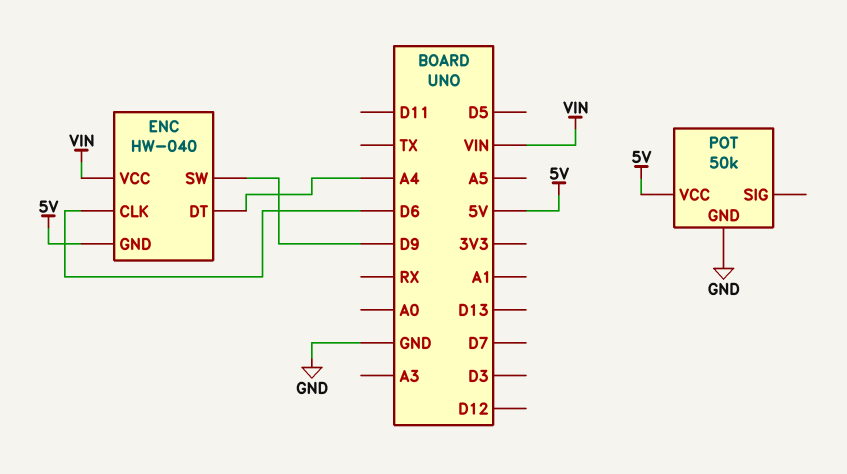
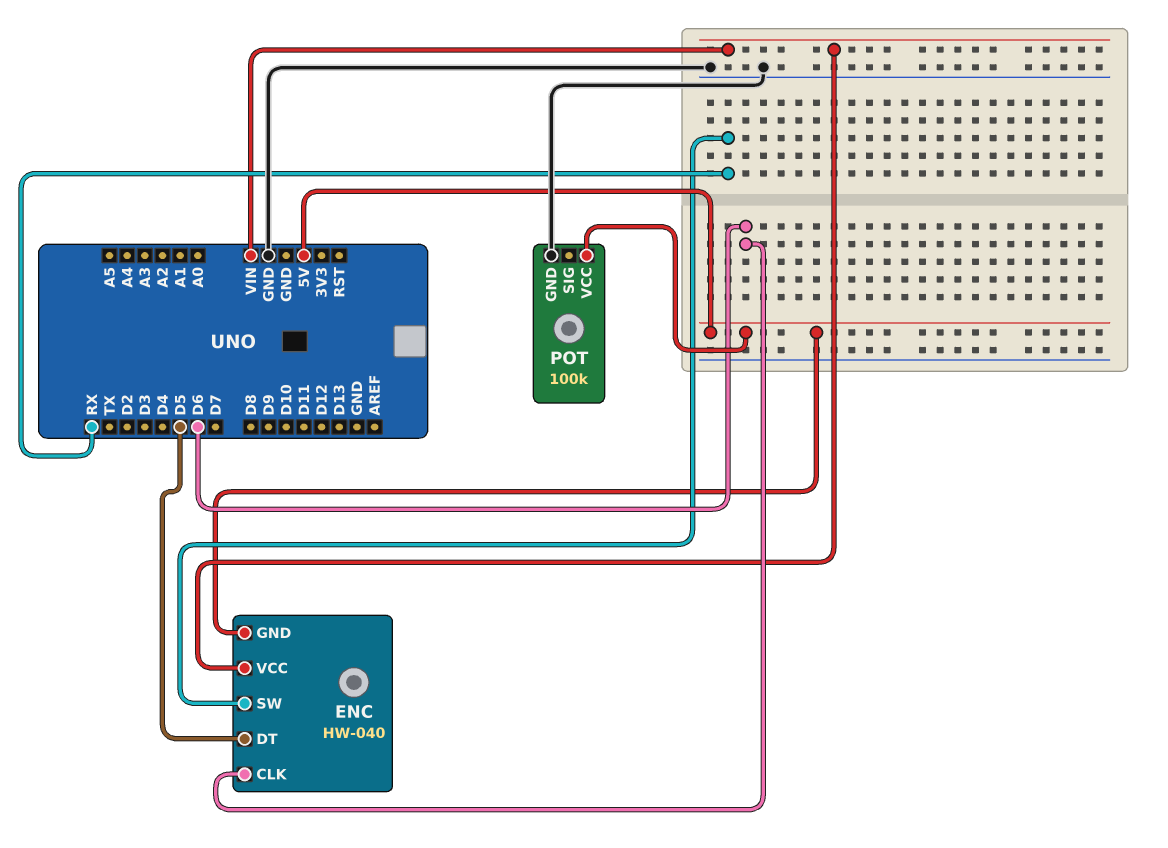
ENC pin DT: A4 -> D5
ENC pin SW: D9 -> RX
POT: 50k -> 100k

